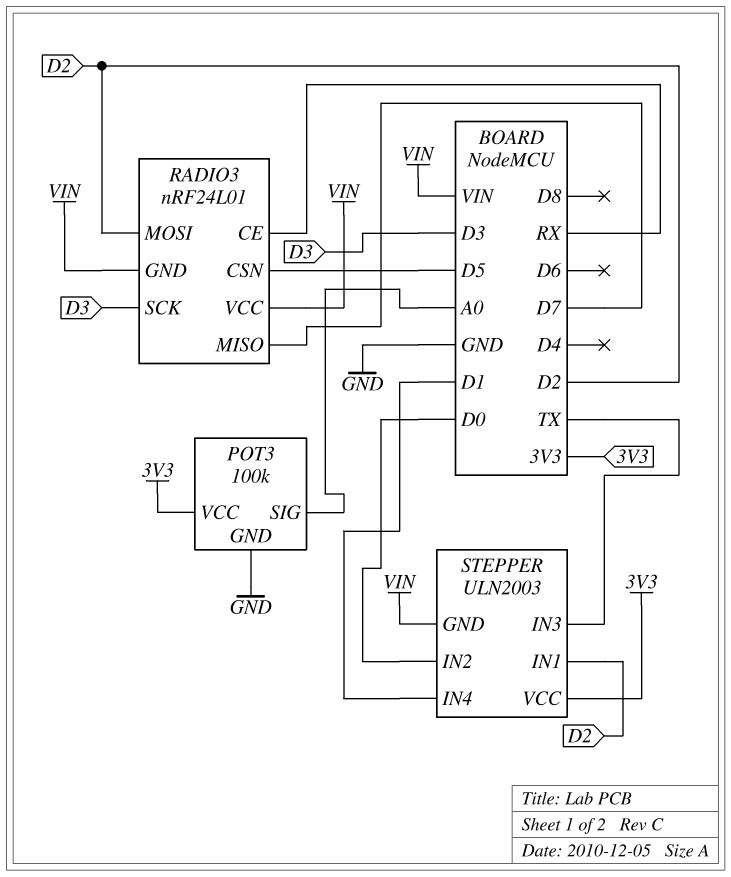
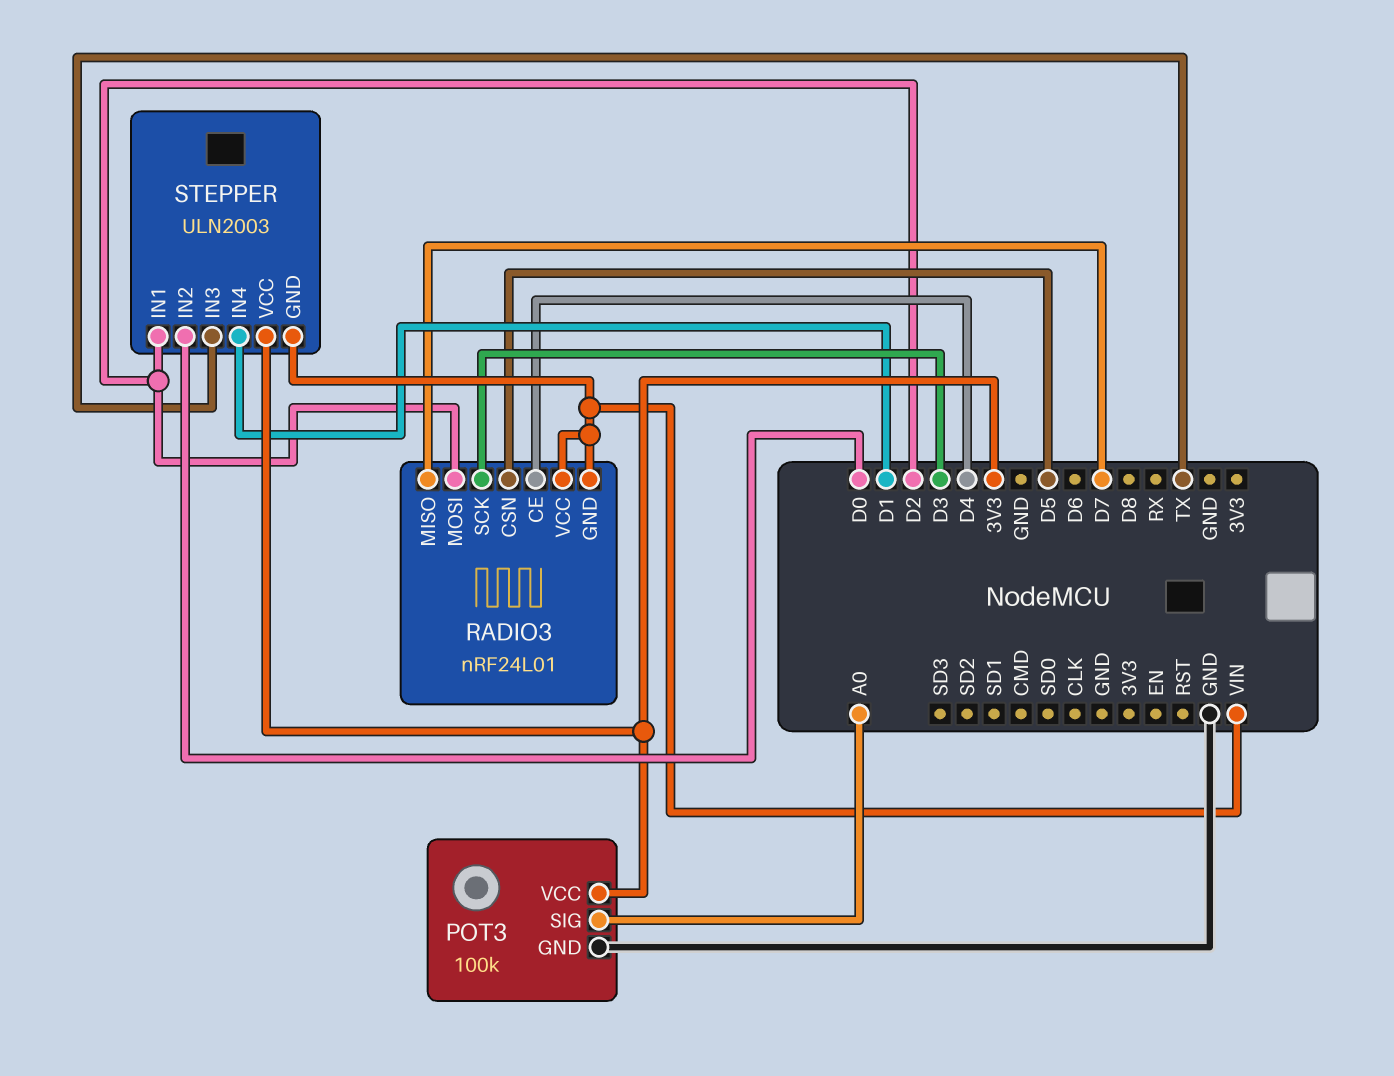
RADIO3 pin CE: RX -> D4

